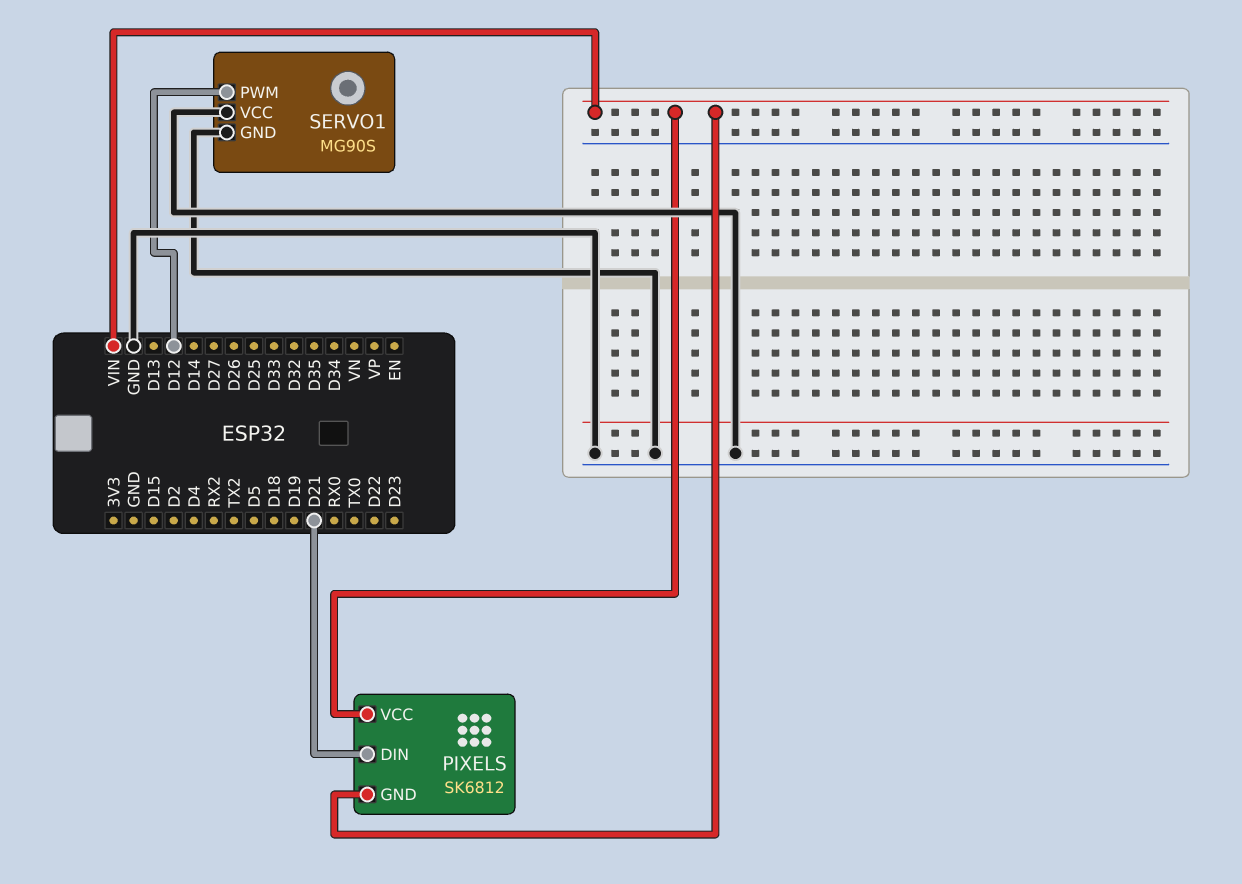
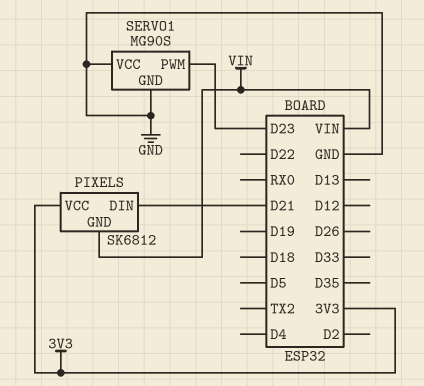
PIXELS pin VCC: VIN -> 3V3
SERVO1 pin PWM: D12 -> D23

